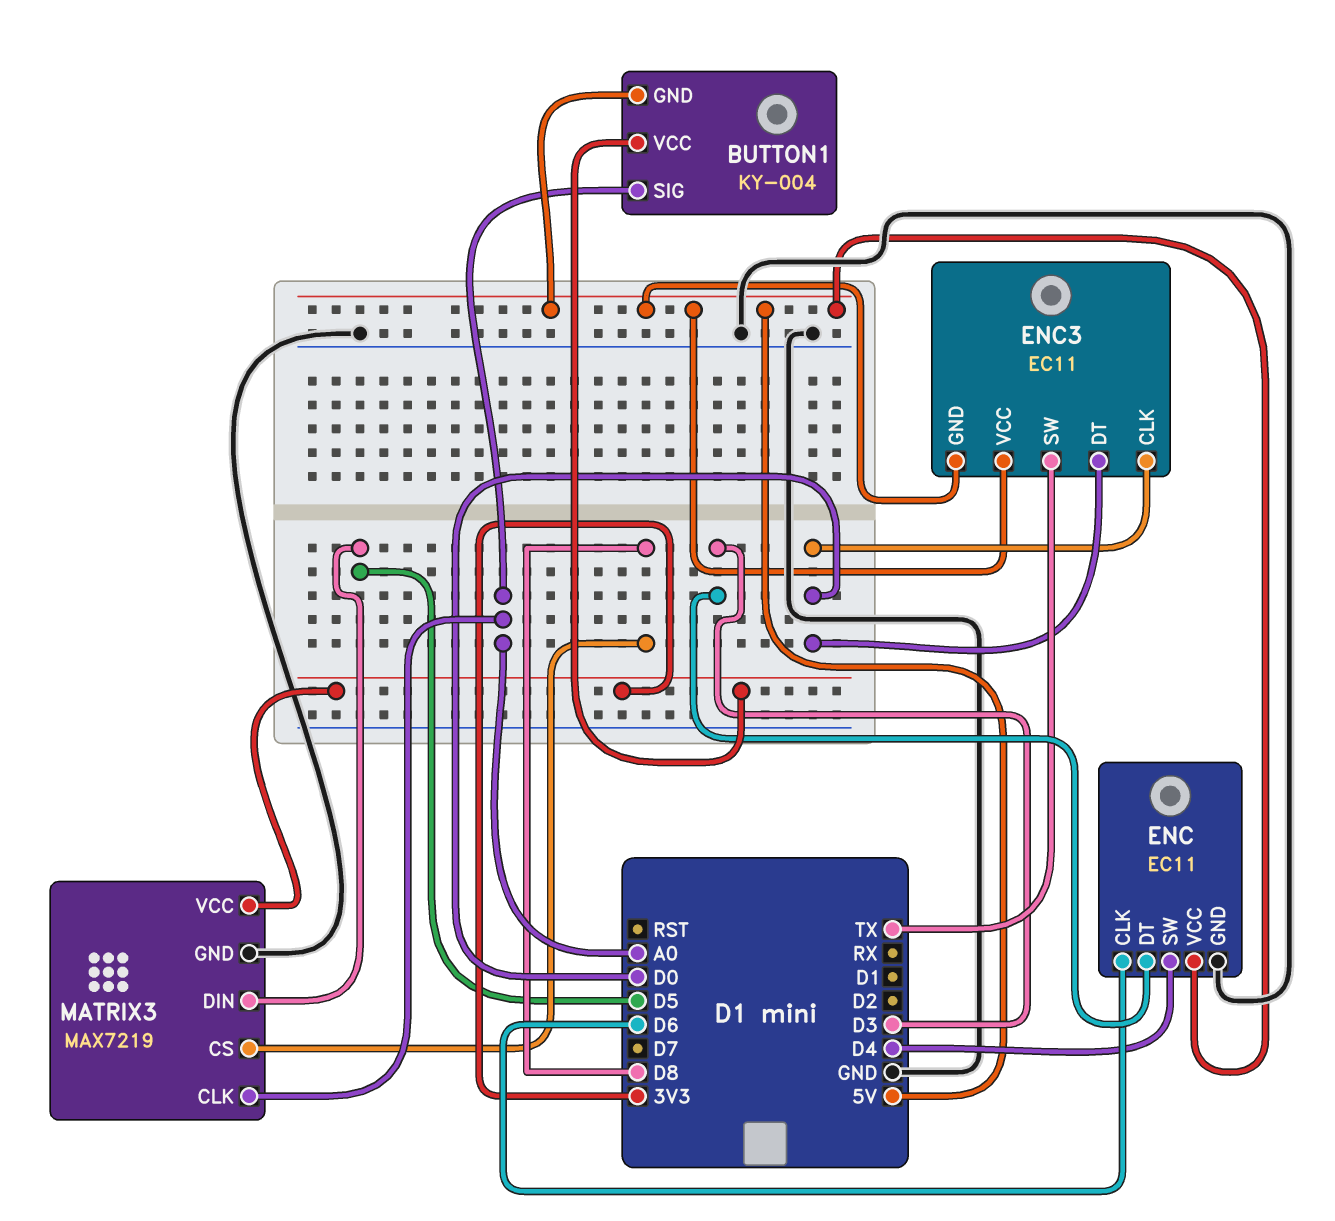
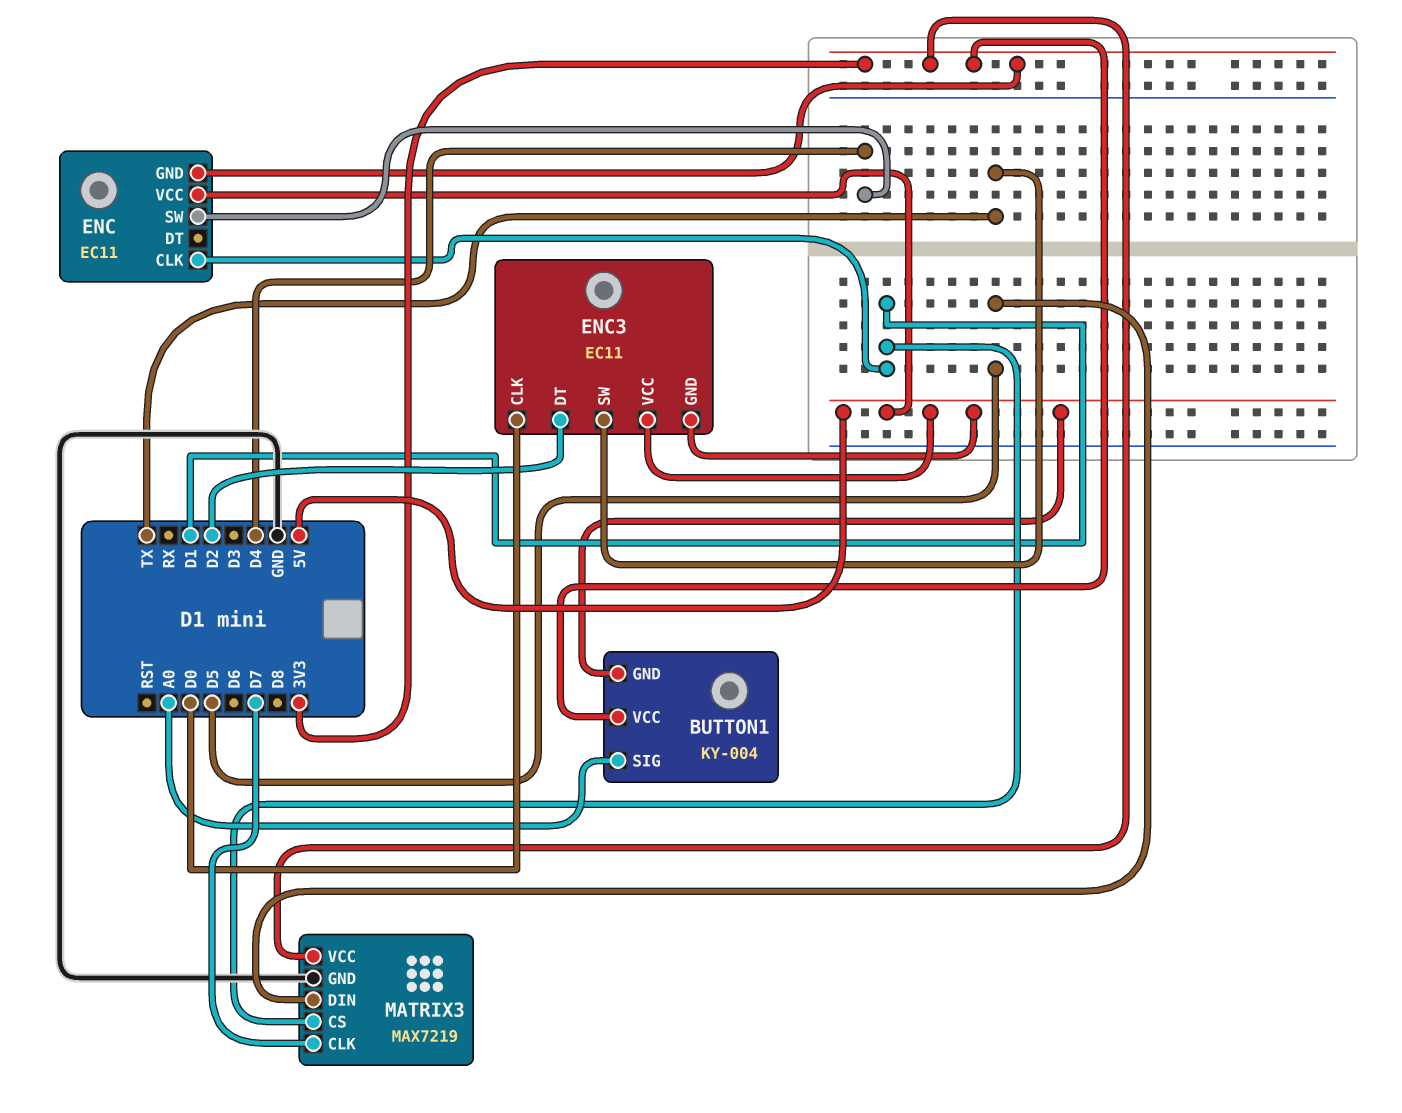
ENC pin CLK: D6 -> D1
ENC pin DT: D3 -> none
ENC pin GND: GND -> 3V3
ENC3 pin DT: D0 -> D2
MATRIX3 pin CLK: A0 -> D7
MATRIX3 pin CS: D8 -> D1

